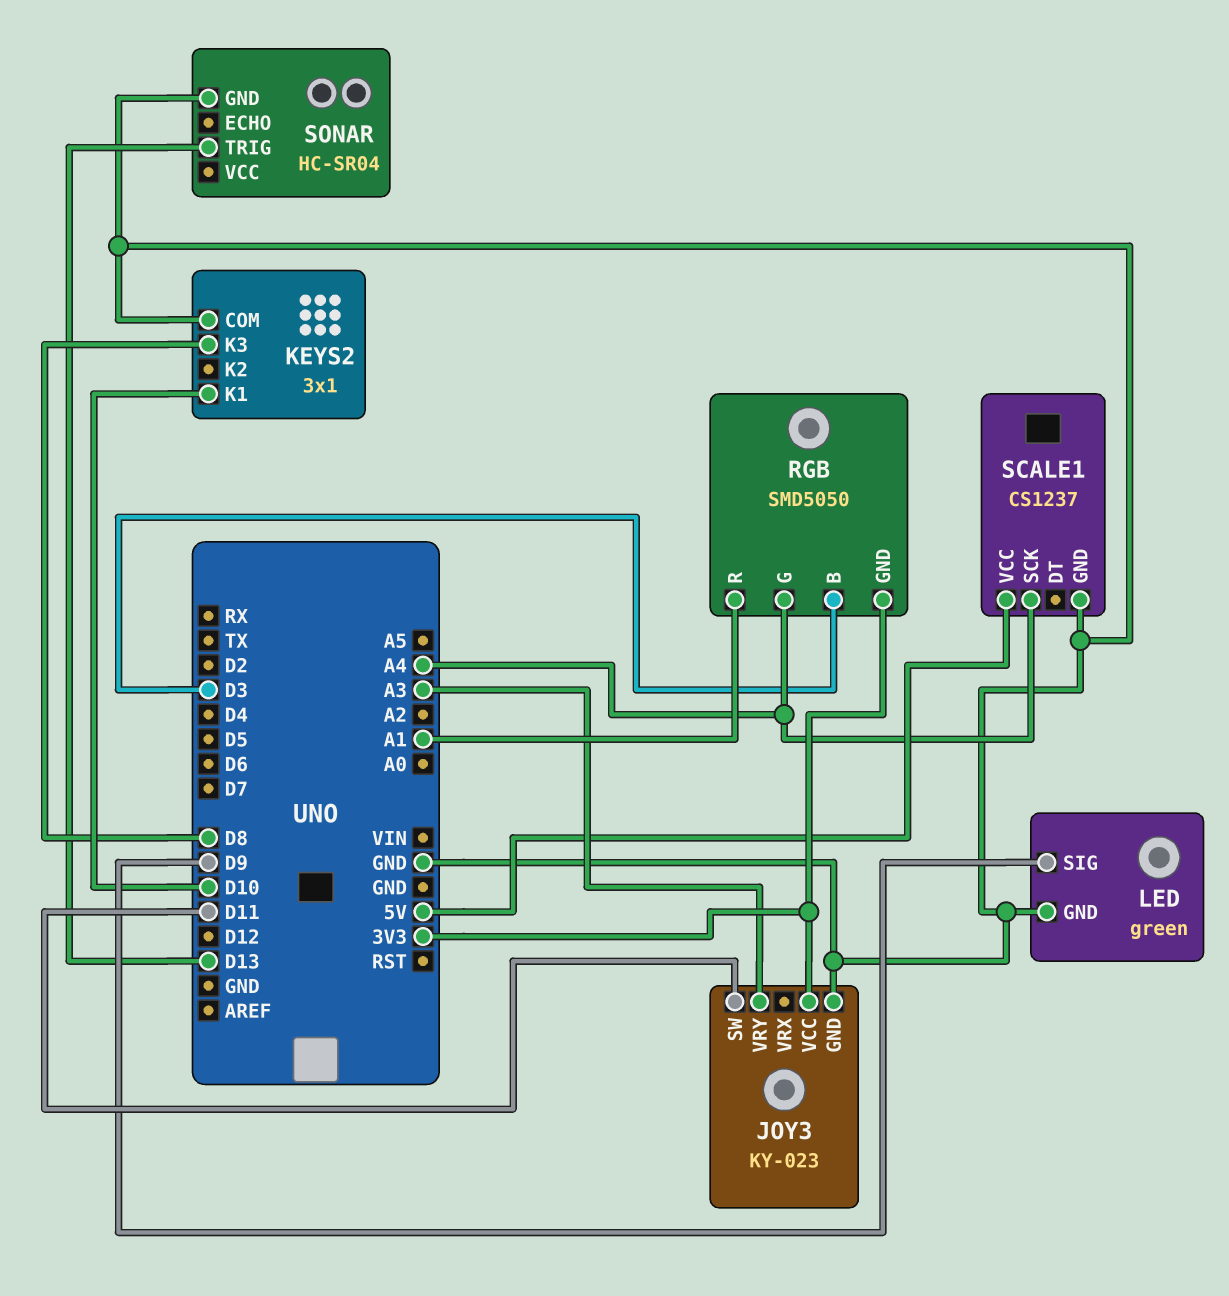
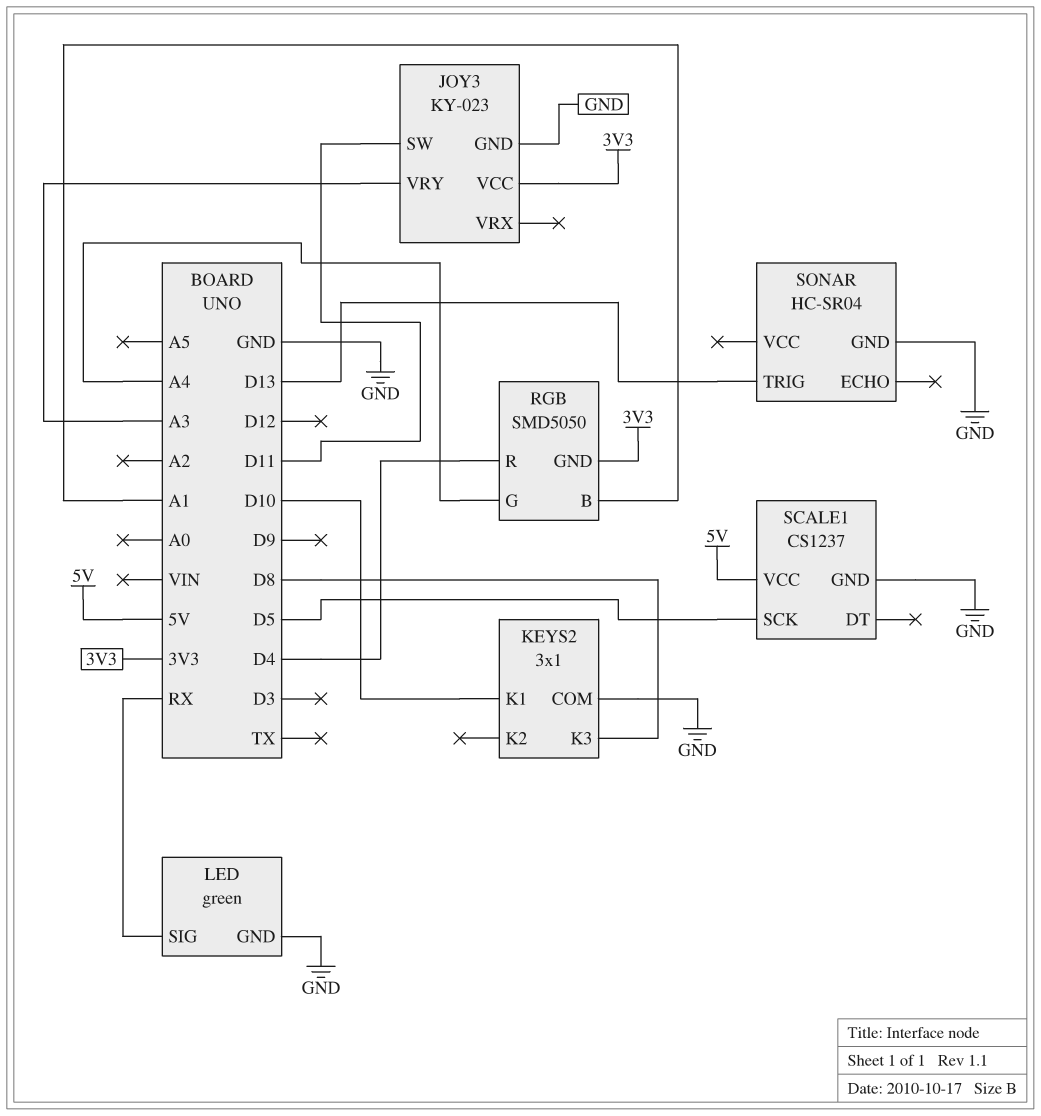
LED pin SIG: D9 -> RX
RGB pin B: D3 -> A1
RGB pin R: A1 -> D4
SCALE1 pin SCK: A4 -> D5

